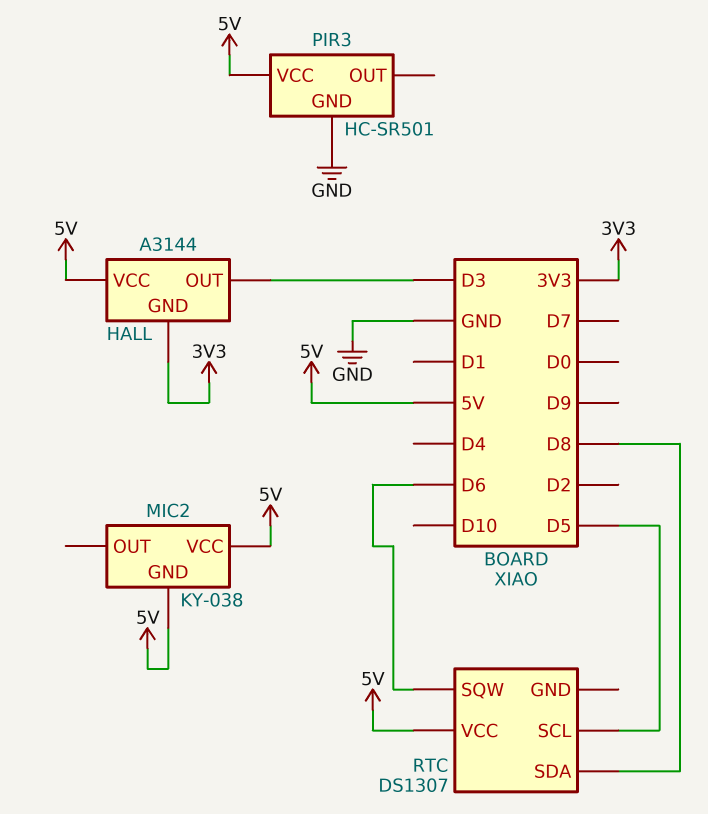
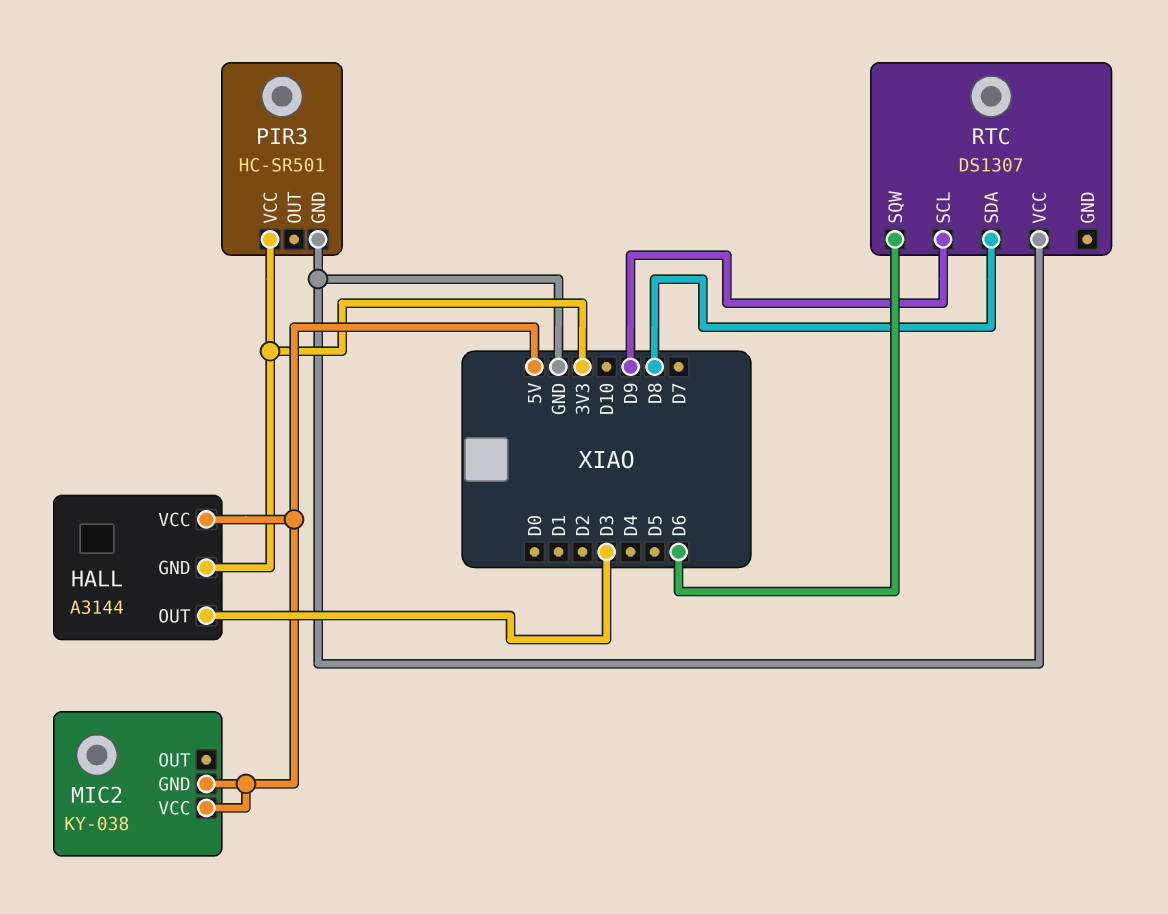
PIR3 pin VCC: 5V -> 3V3
RTC pin SCL: D5 -> D9
RTC pin VCC: 5V -> GND

